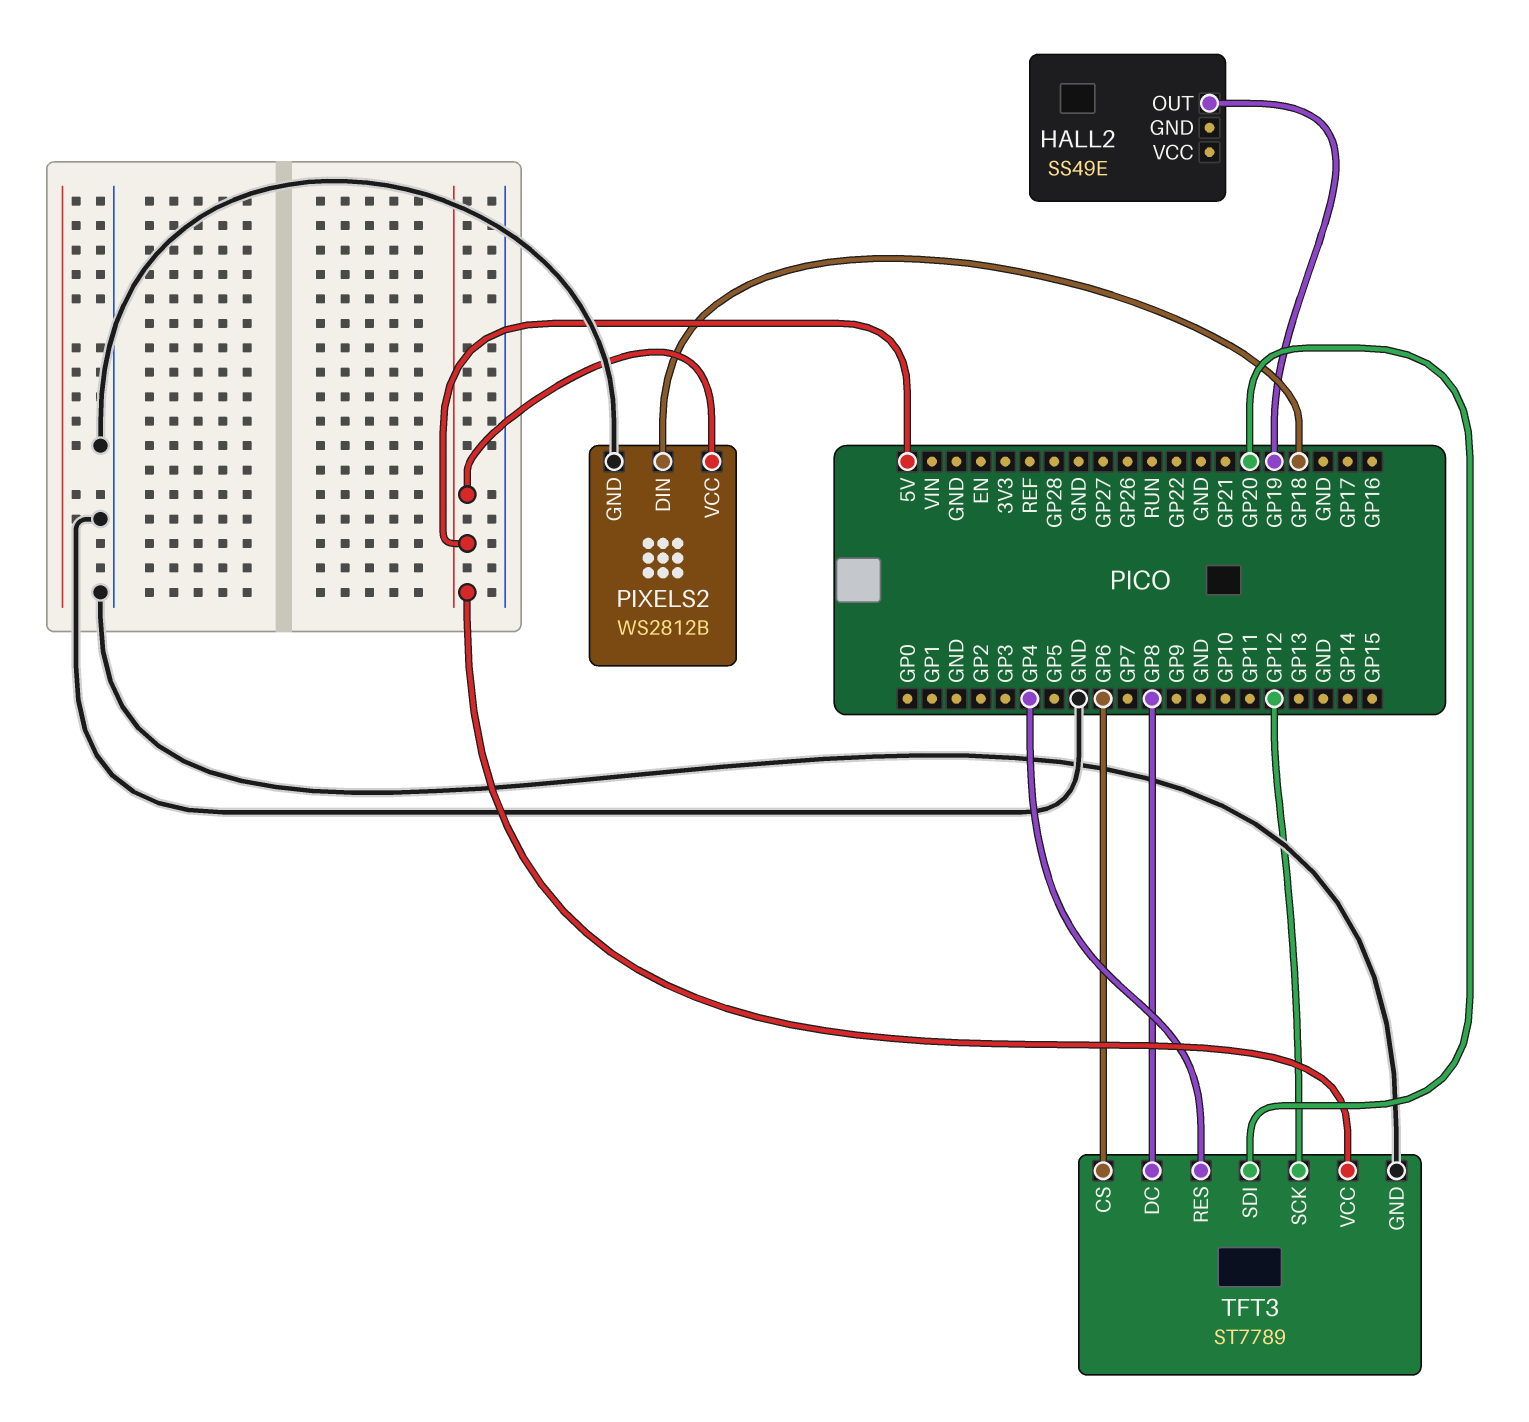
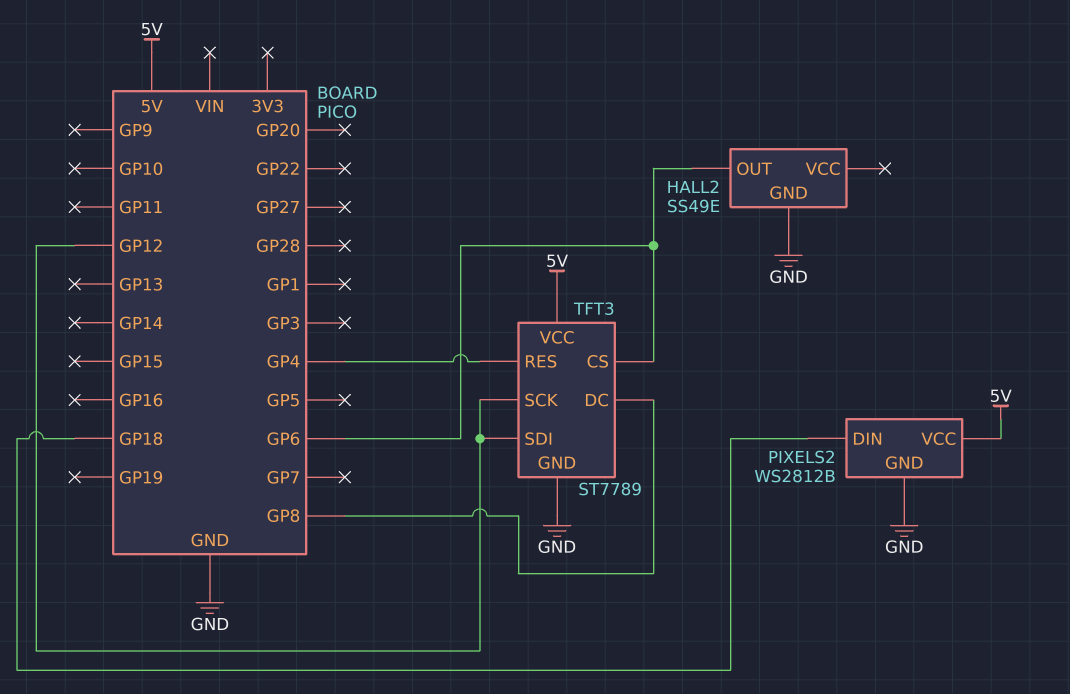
HALL2 pin GND: none -> GND
HALL2 pin OUT: GP19 -> GP6
TFT3 pin SDI: GP20 -> GP12

